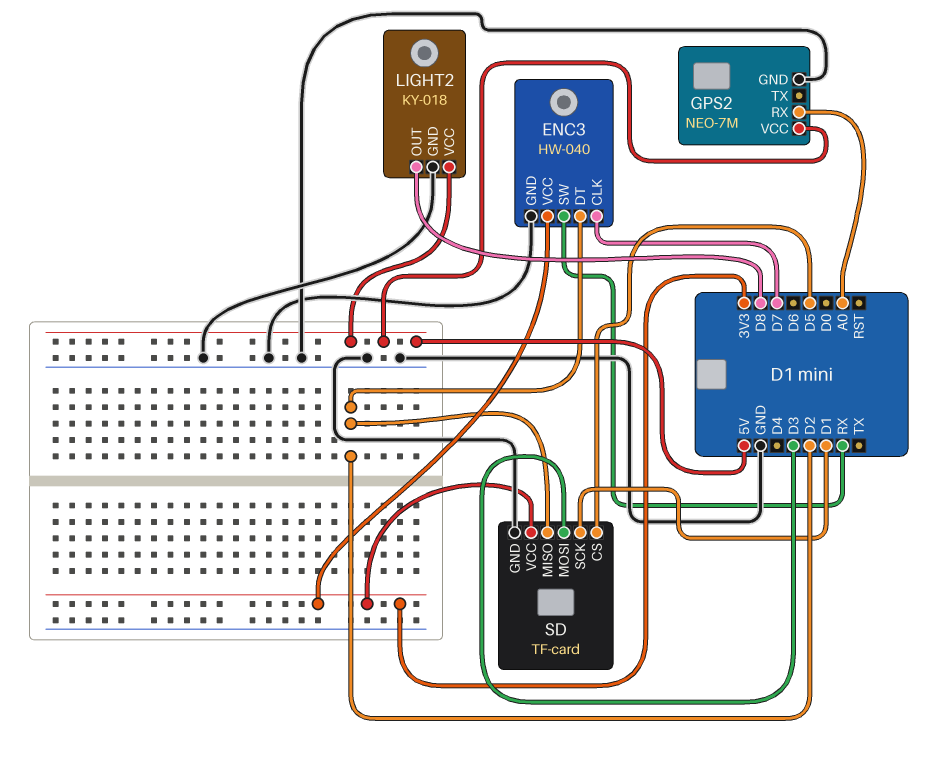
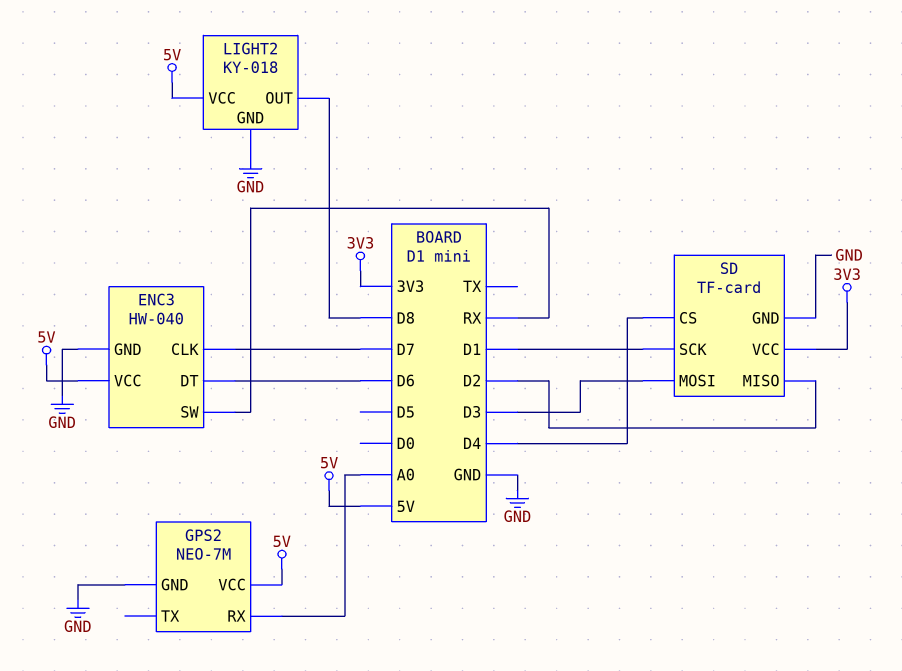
ENC3 pin DT: D2 -> D6
ENC3 pin VCC: 3V3 -> 5V
SD pin CS: D5 -> D4

